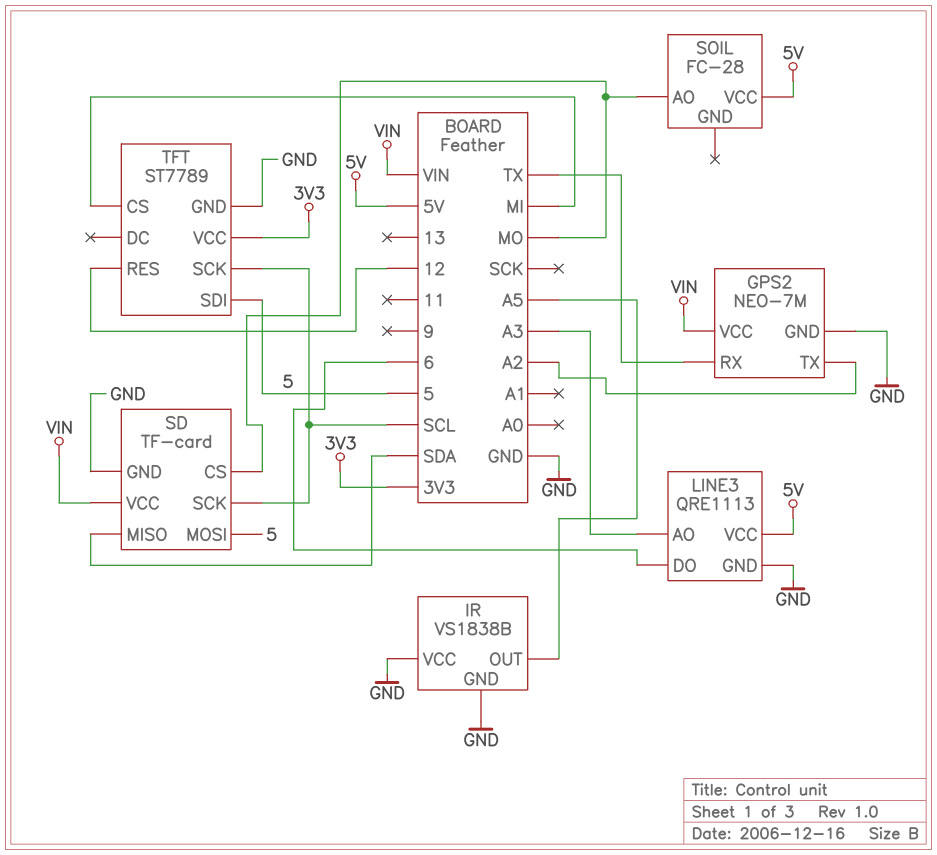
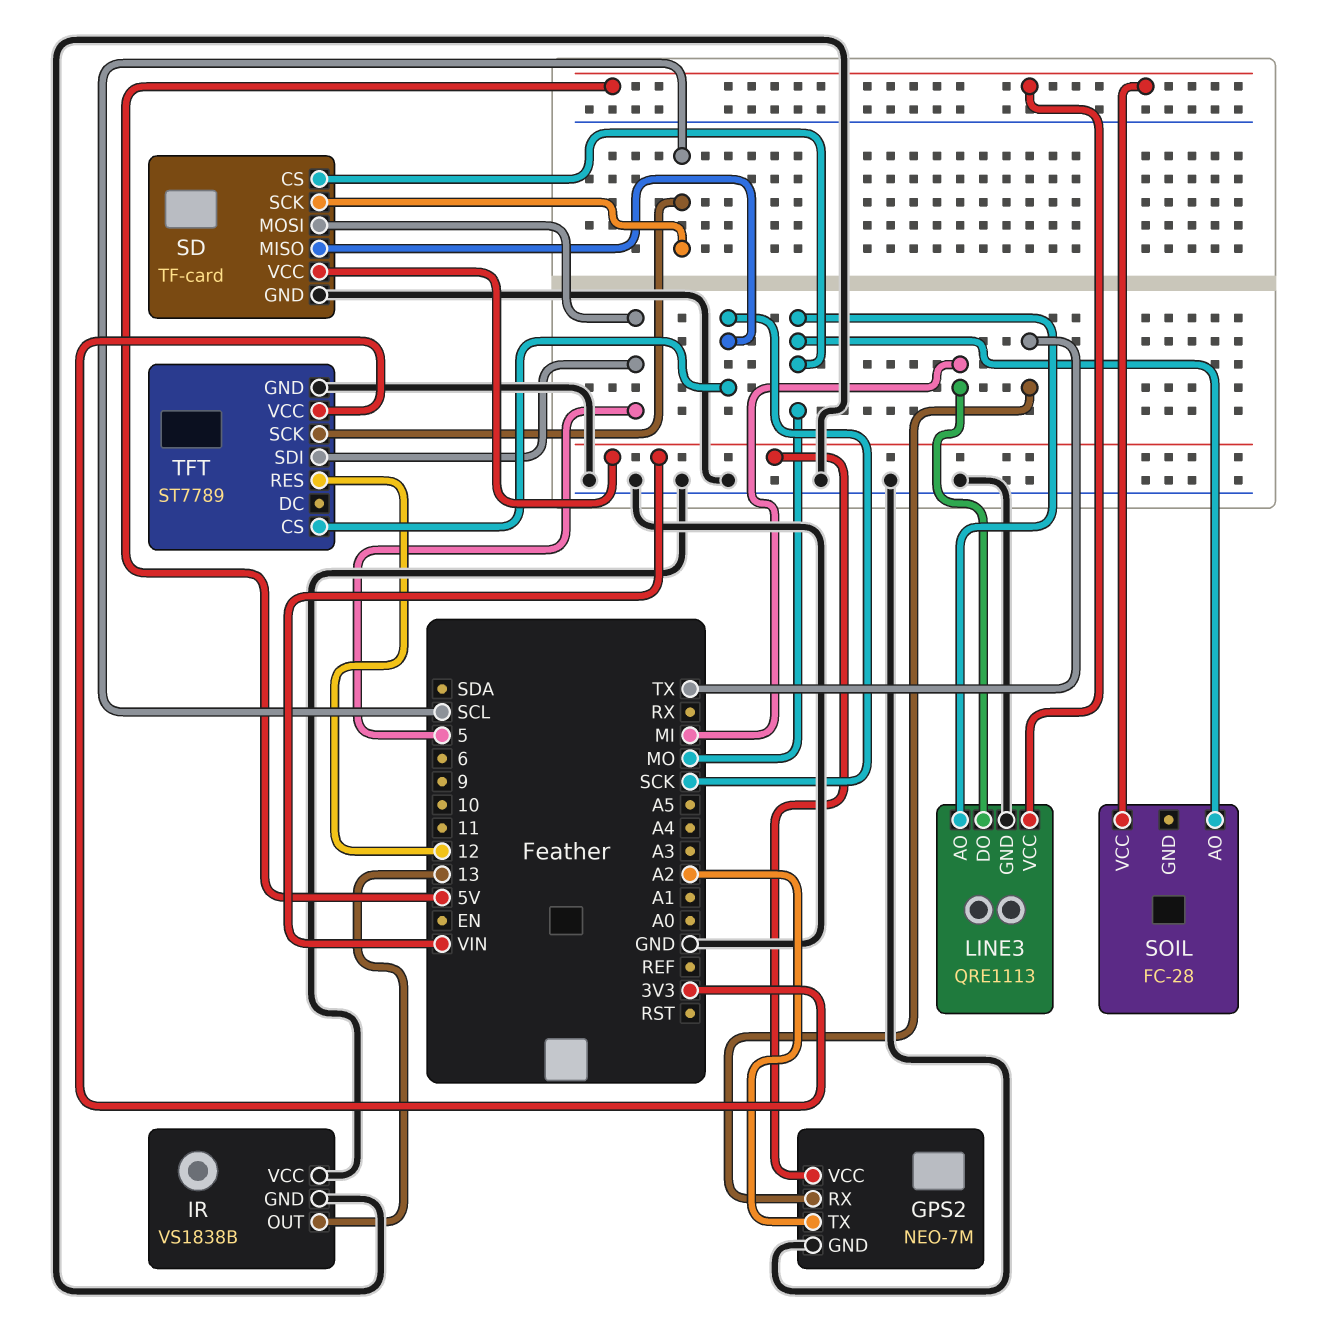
IR pin OUT: A5 -> 13
LINE3 pin AO: A3 -> MO
LINE3 pin DO: 6 -> MI
SD pin MISO: SDA -> SCK
TFT pin CS: MI -> SCK

